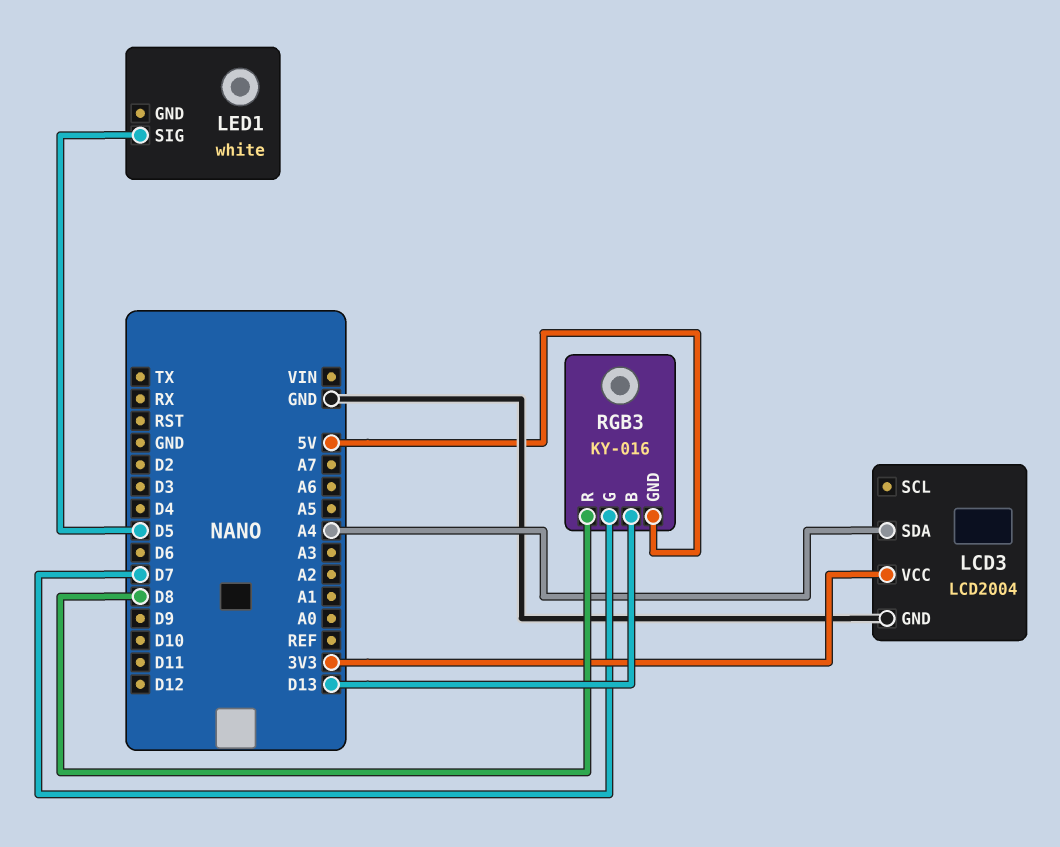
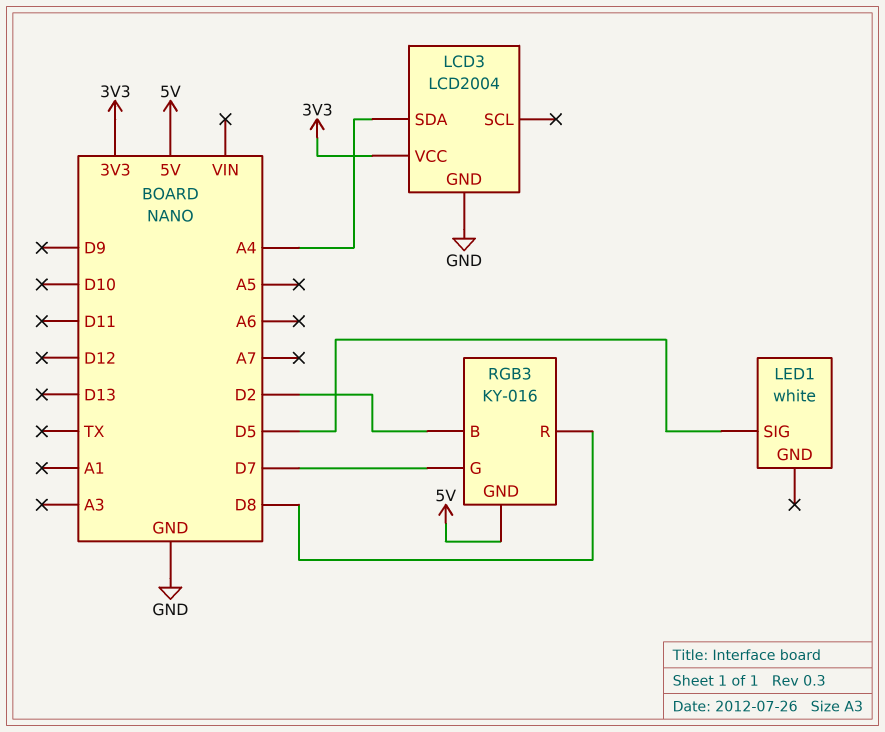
RGB3 pin B: D13 -> D2

